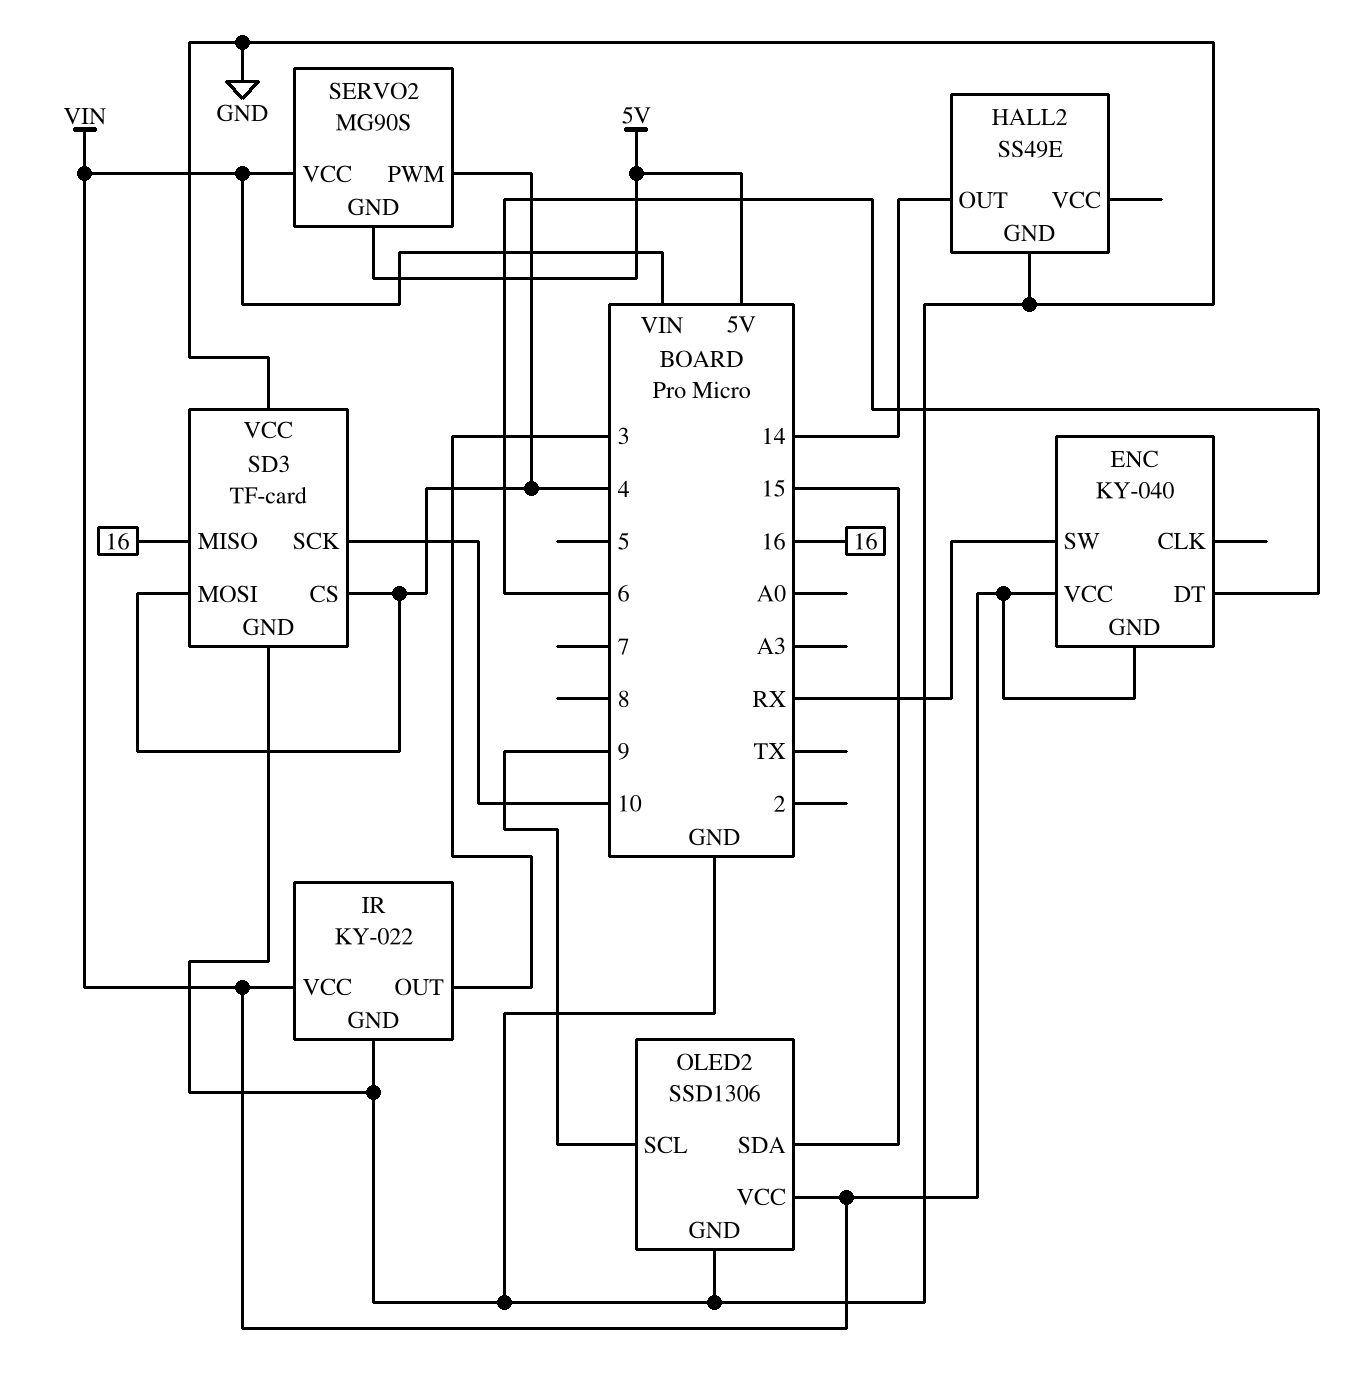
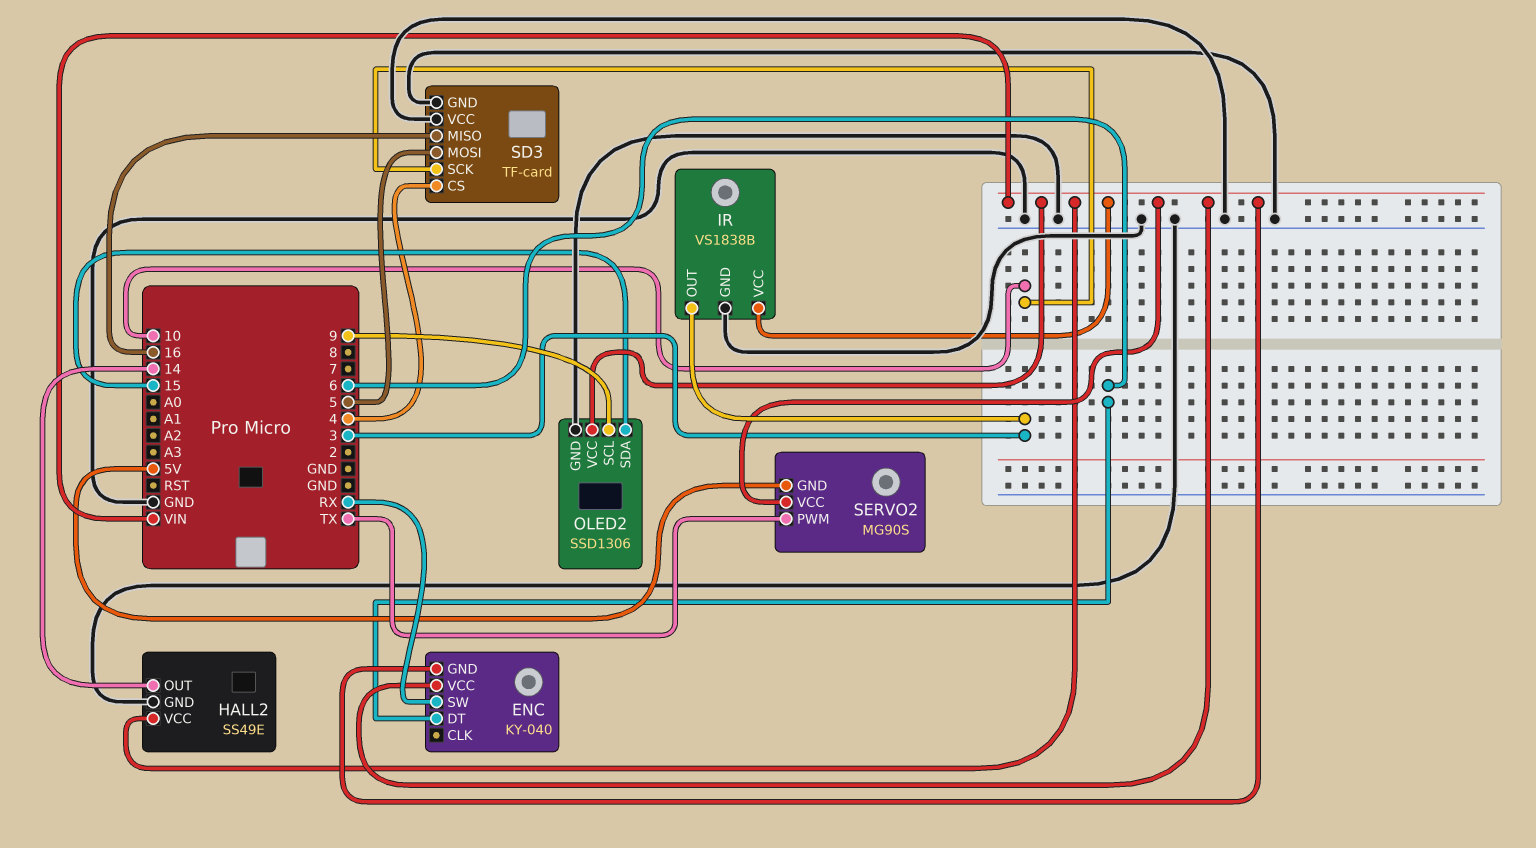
HALL2 pin VCC: none -> VIN
IR: KY-022 -> VS1838B
SD3 pin MOSI: 4 -> 5
SERVO2 pin PWM: 4 -> TX

